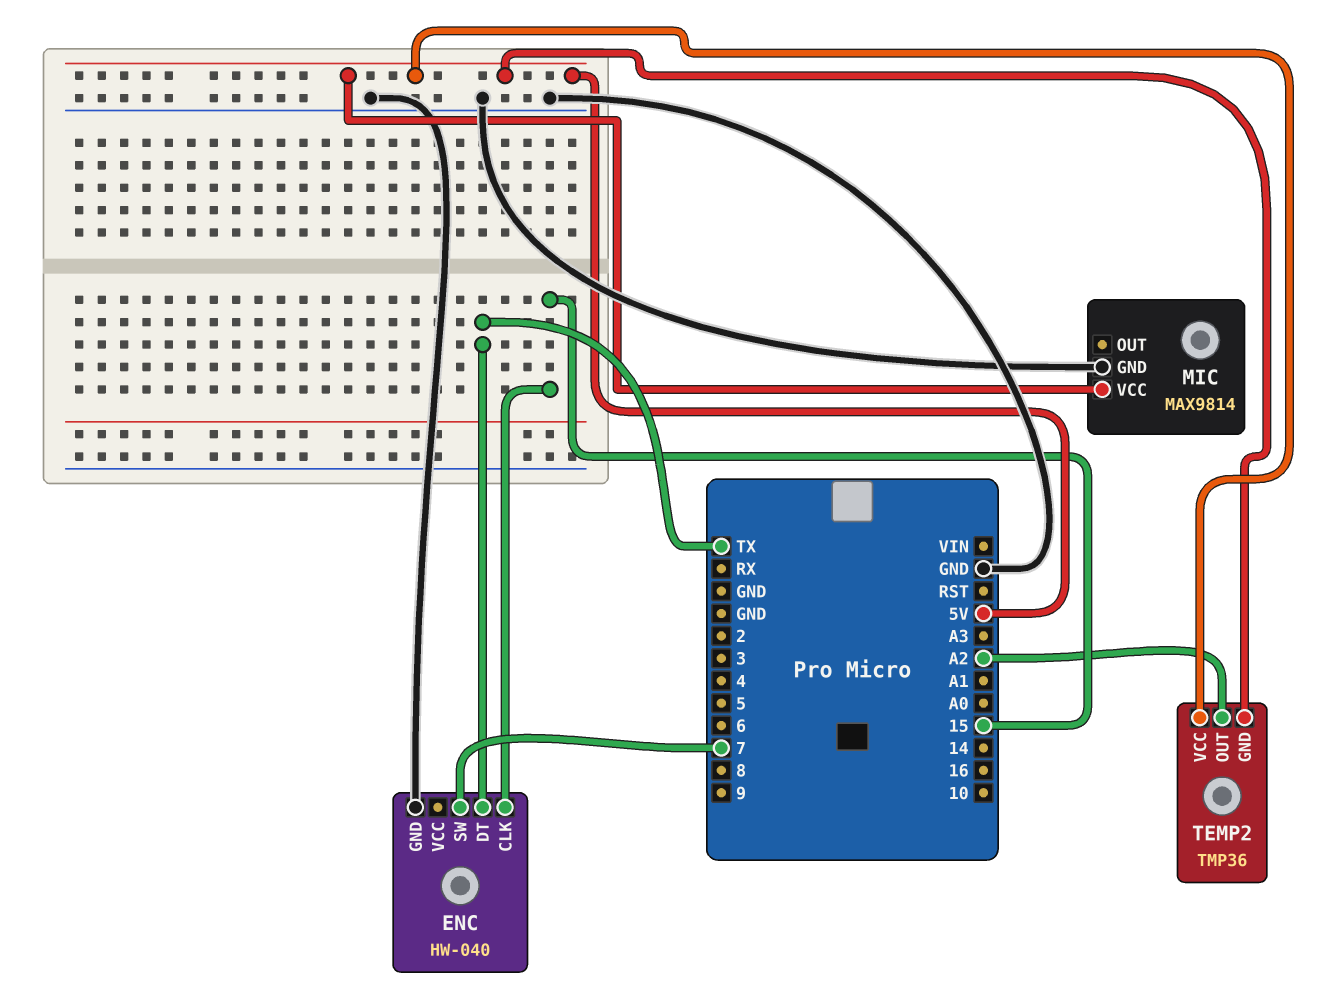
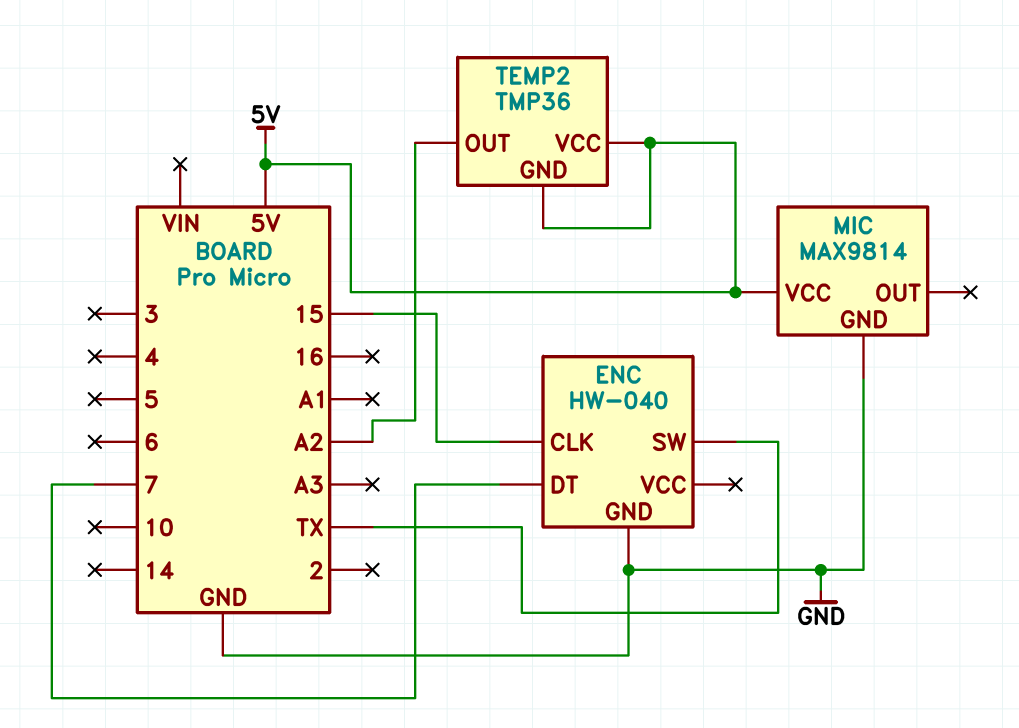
ENC pin DT: TX -> 7
ENC pin SW: 7 -> TX

